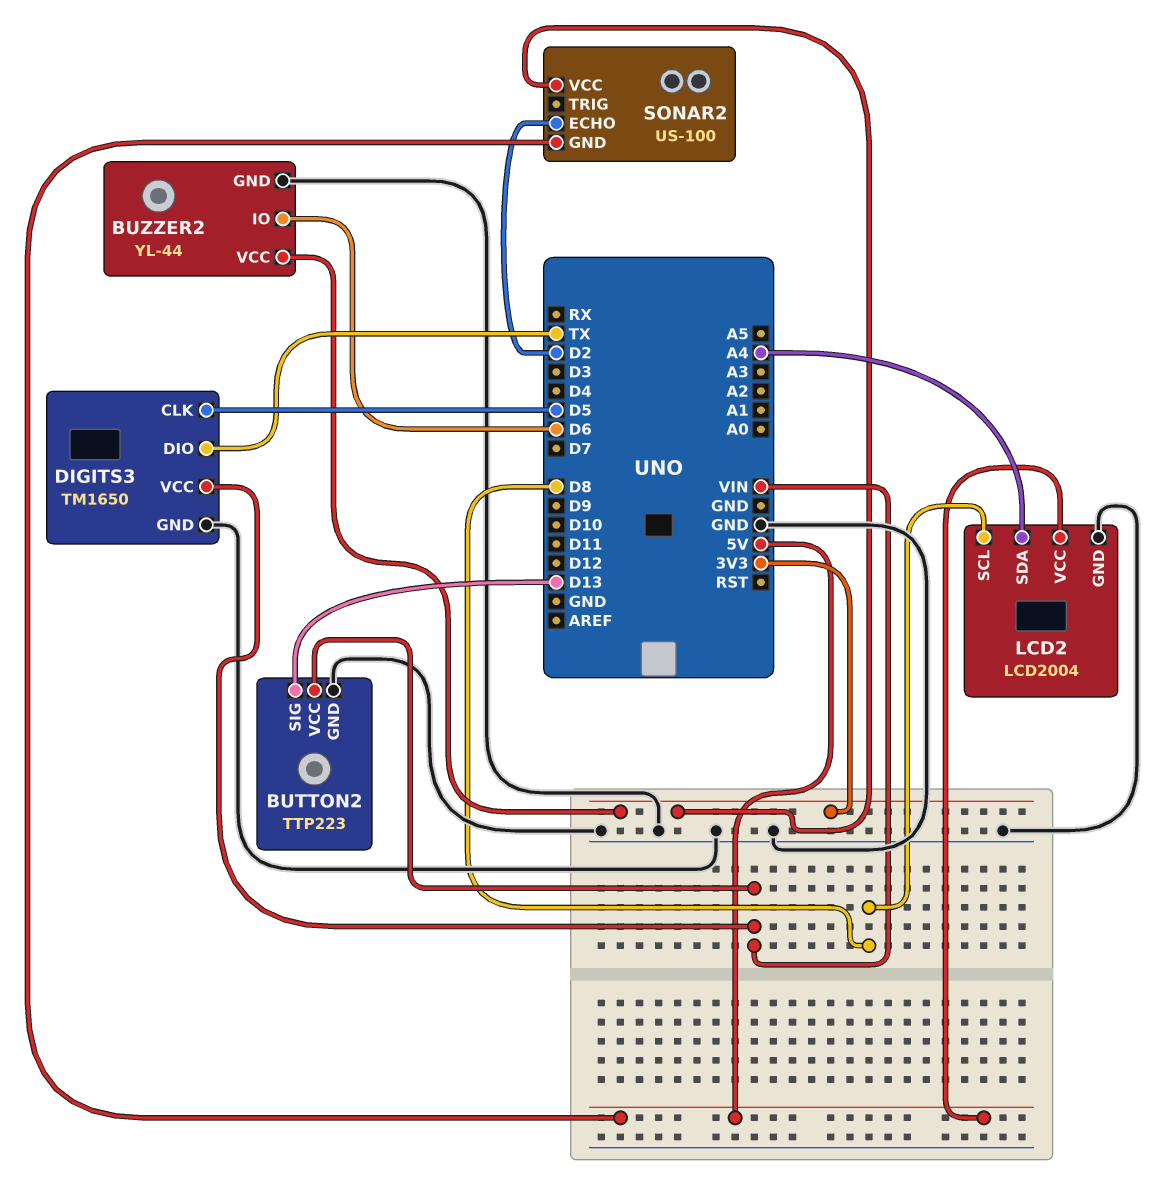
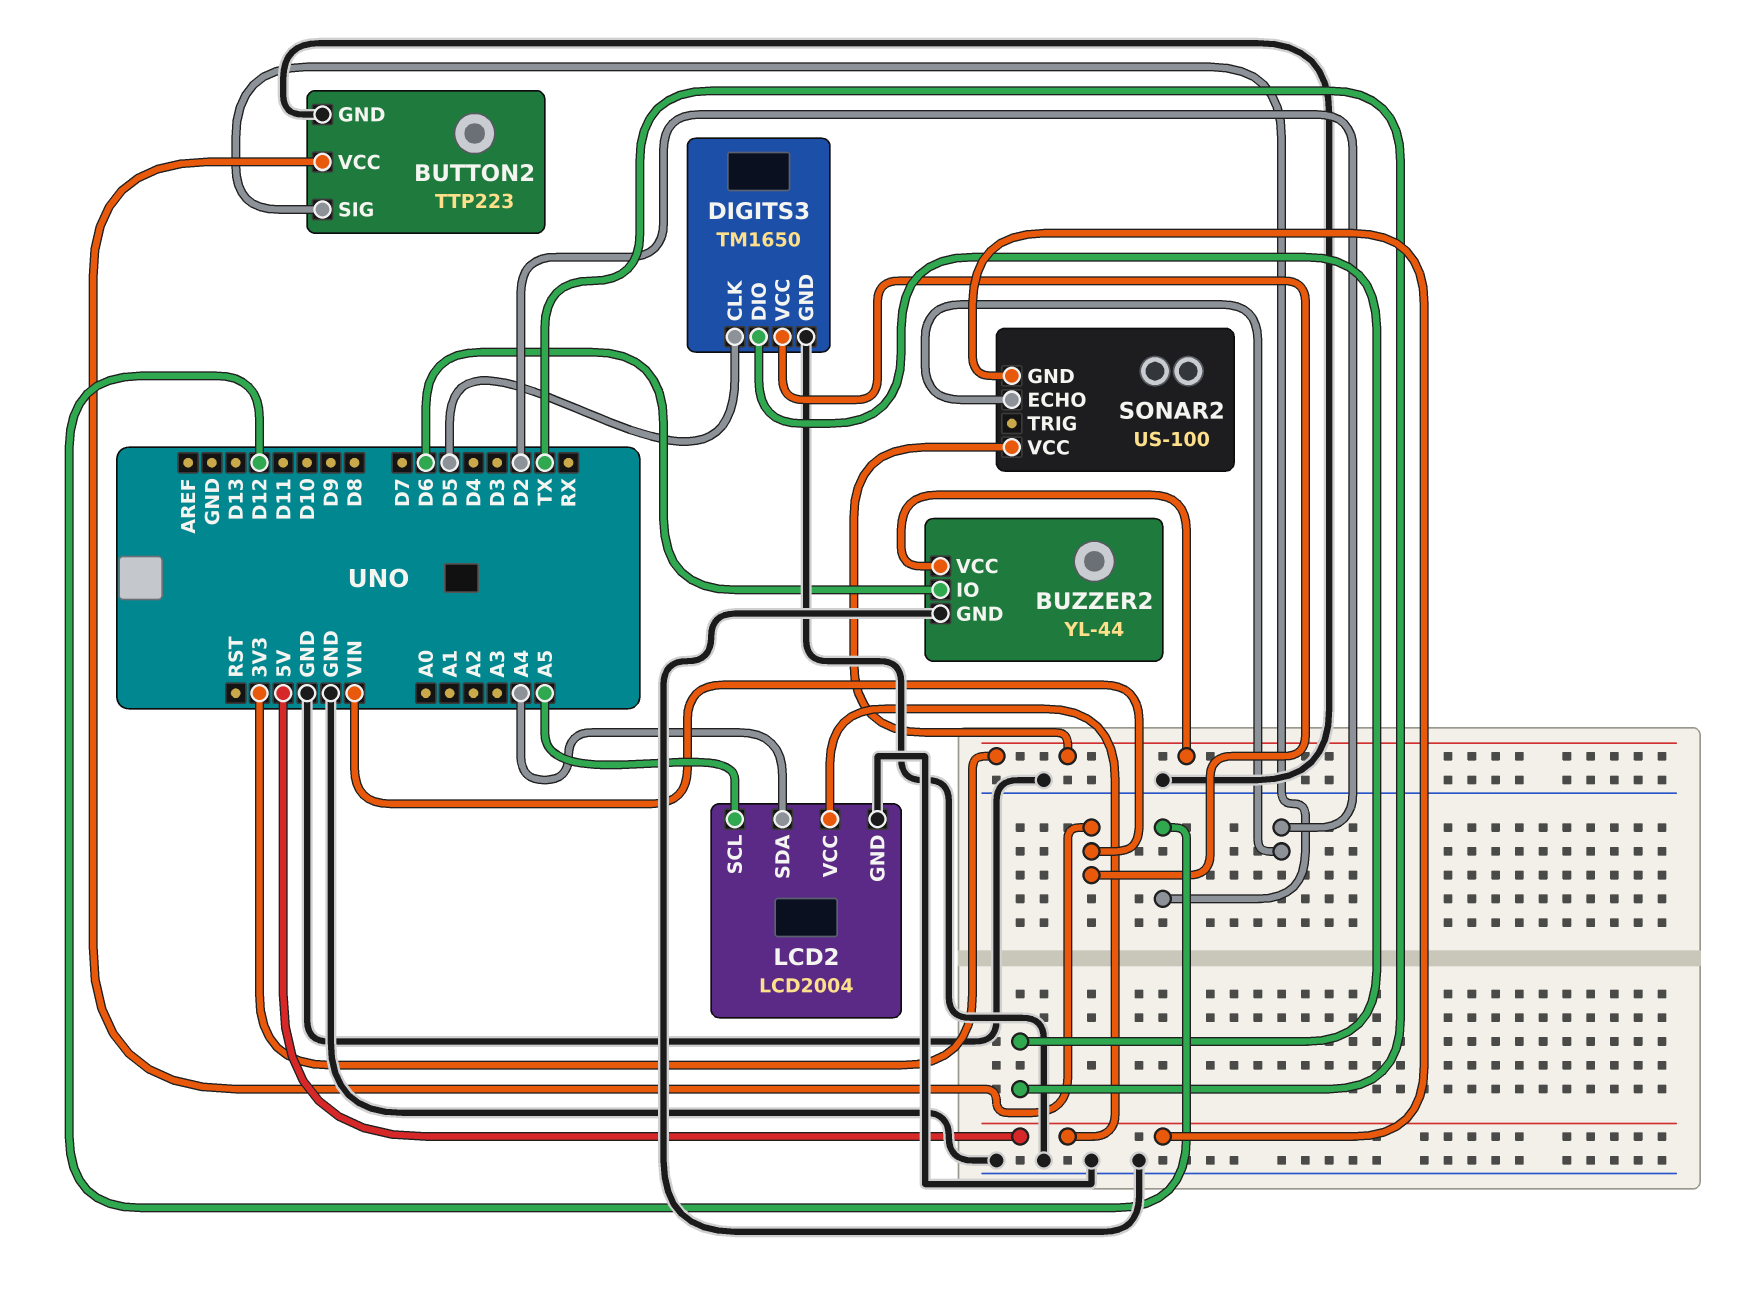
BUTTON2 pin SIG: D13 -> D12
LCD2 pin SCL: D8 -> A5

